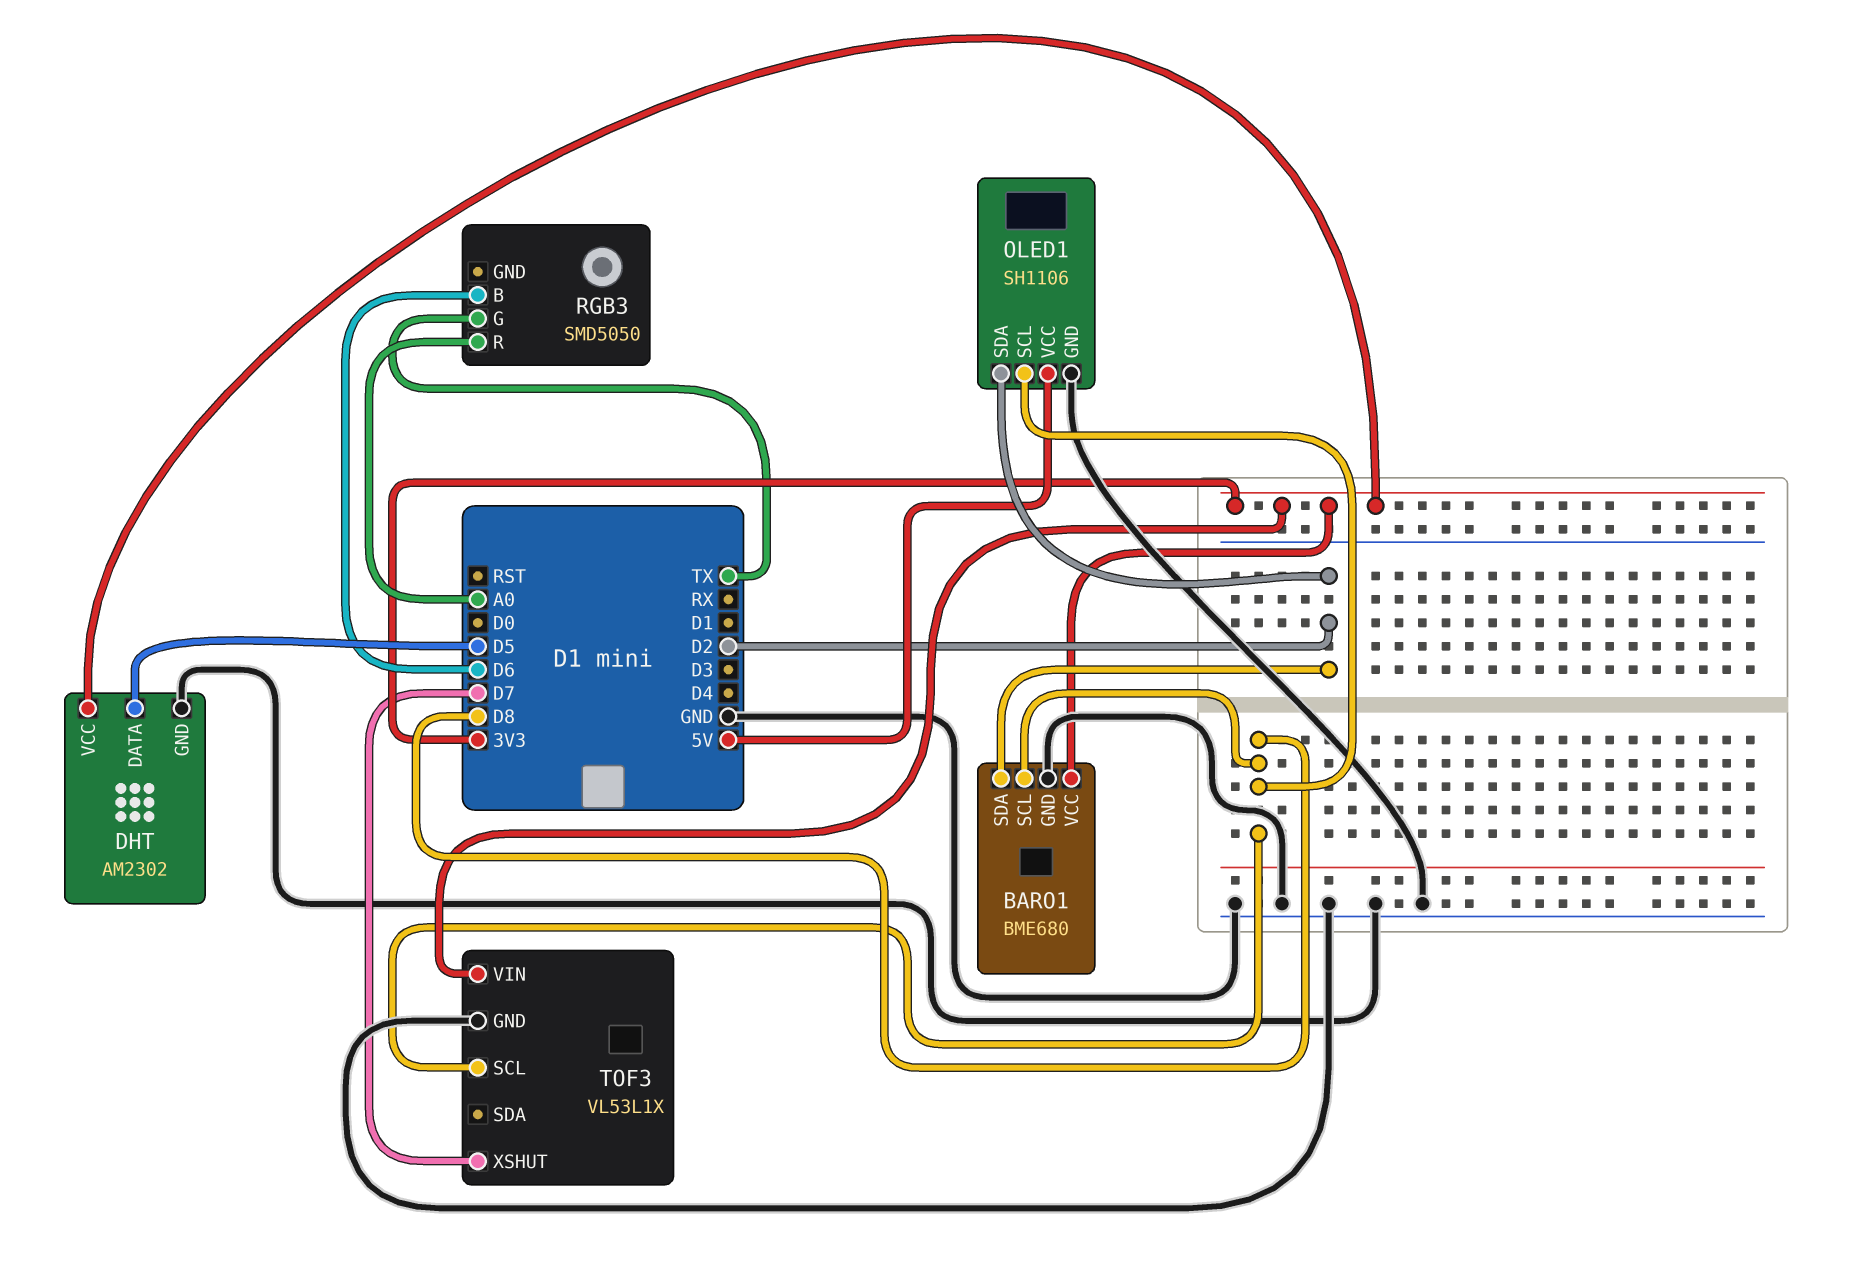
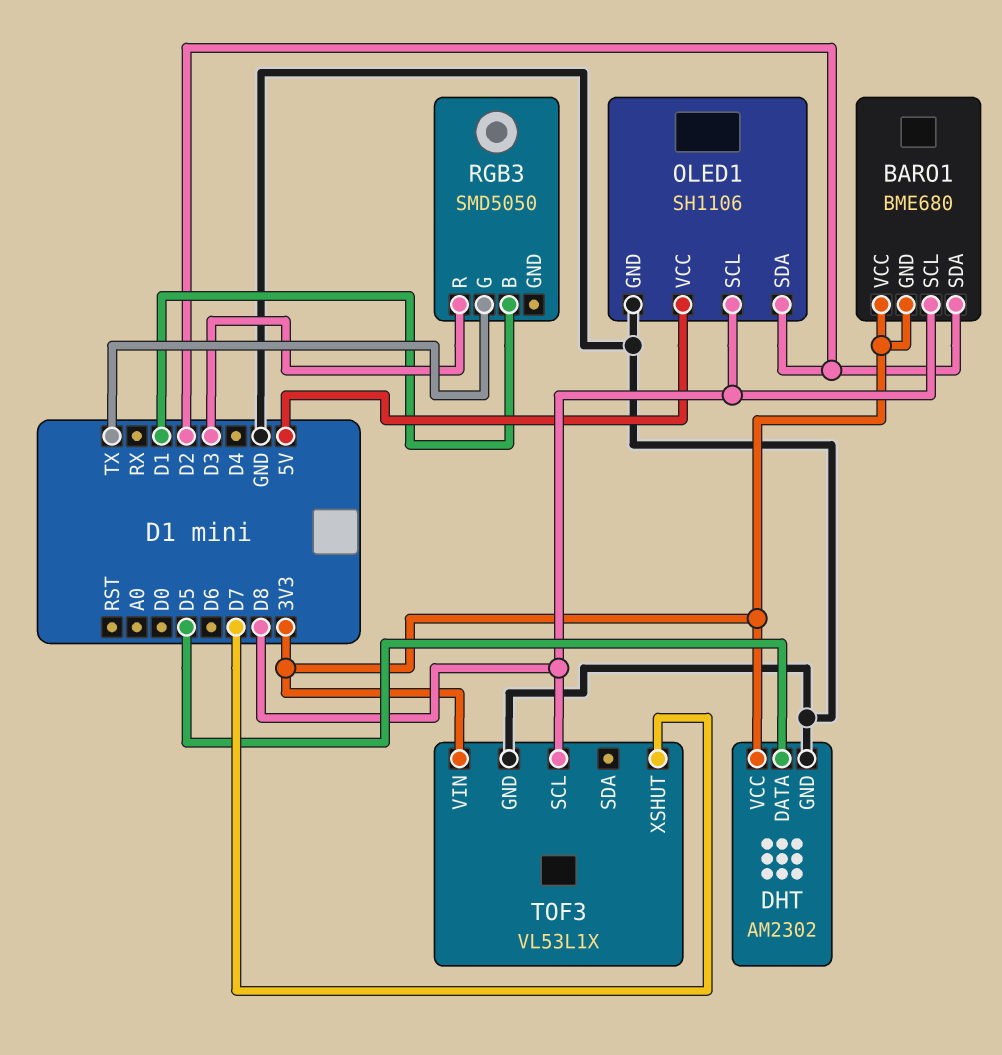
BARO1 pin GND: GND -> 3V3
RGB3 pin B: D6 -> D1
RGB3 pin R: A0 -> D3

